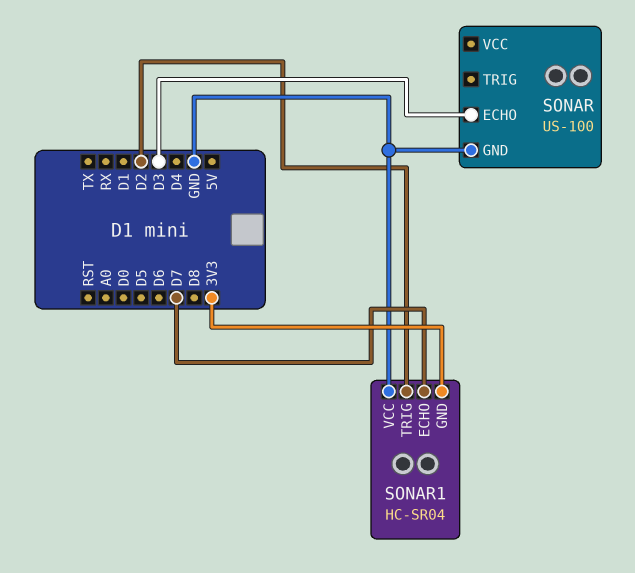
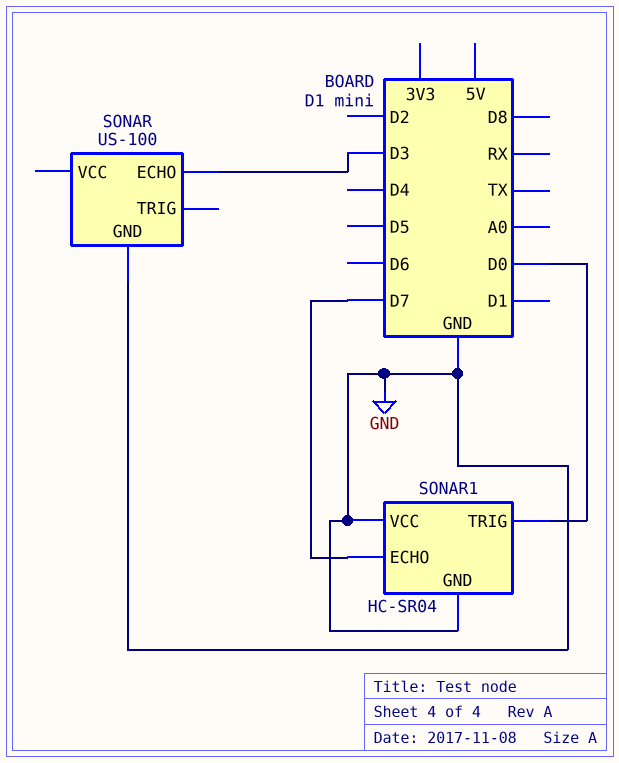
SONAR1 pin GND: 3V3 -> GND
SONAR1 pin TRIG: D2 -> D0

